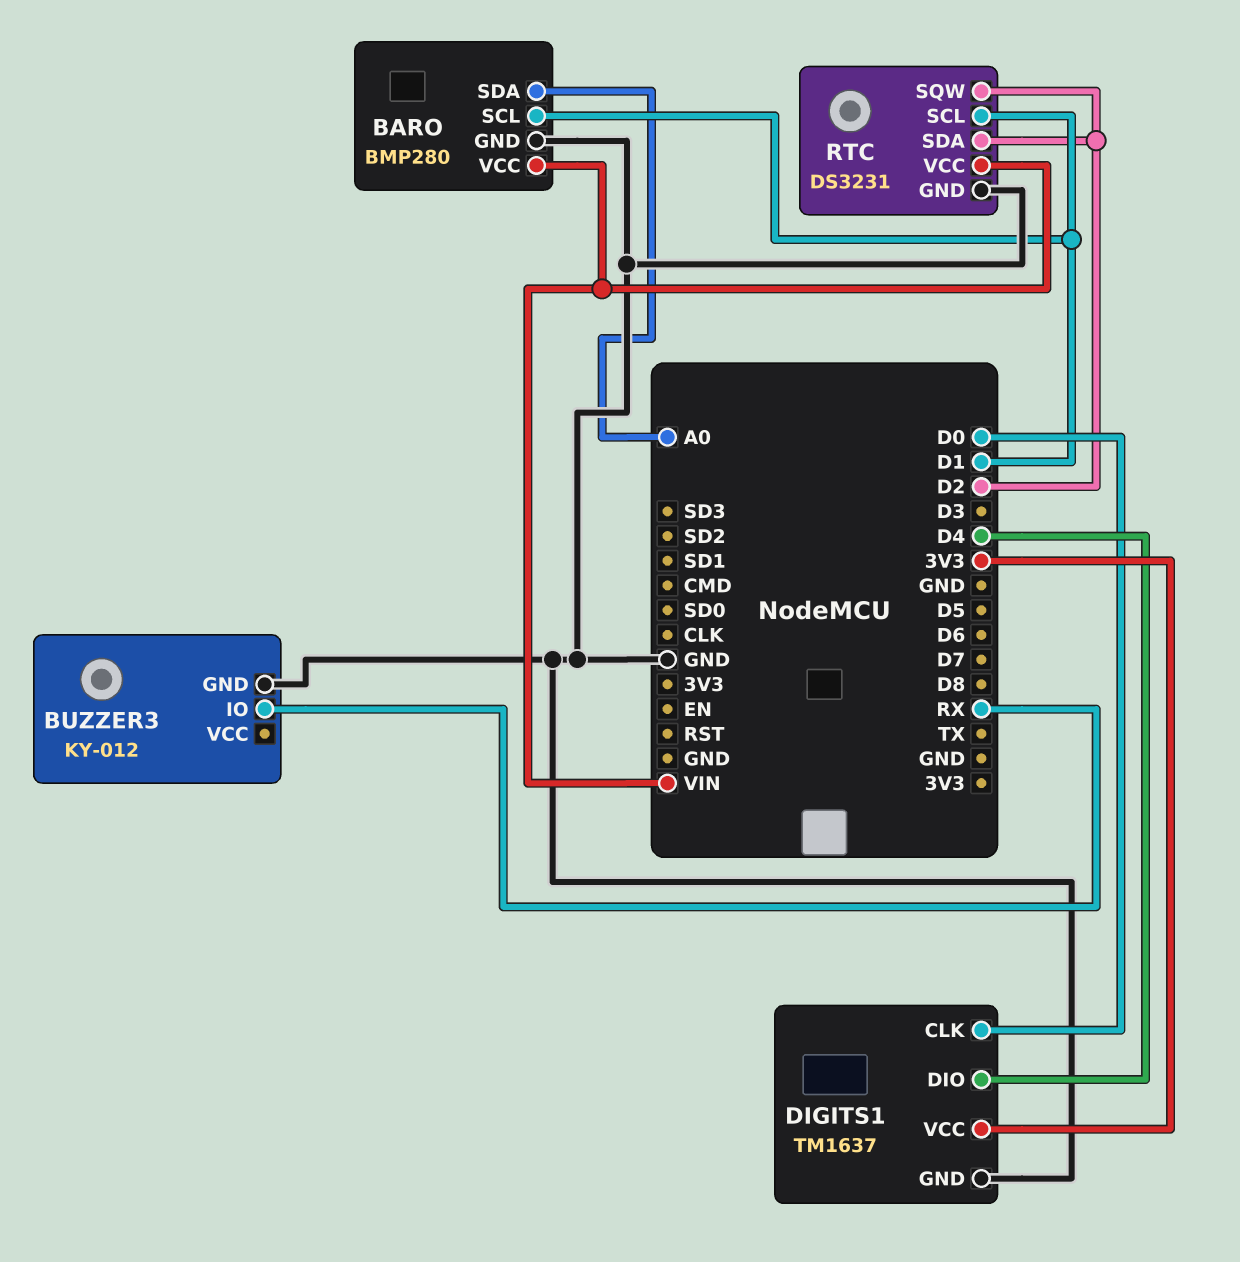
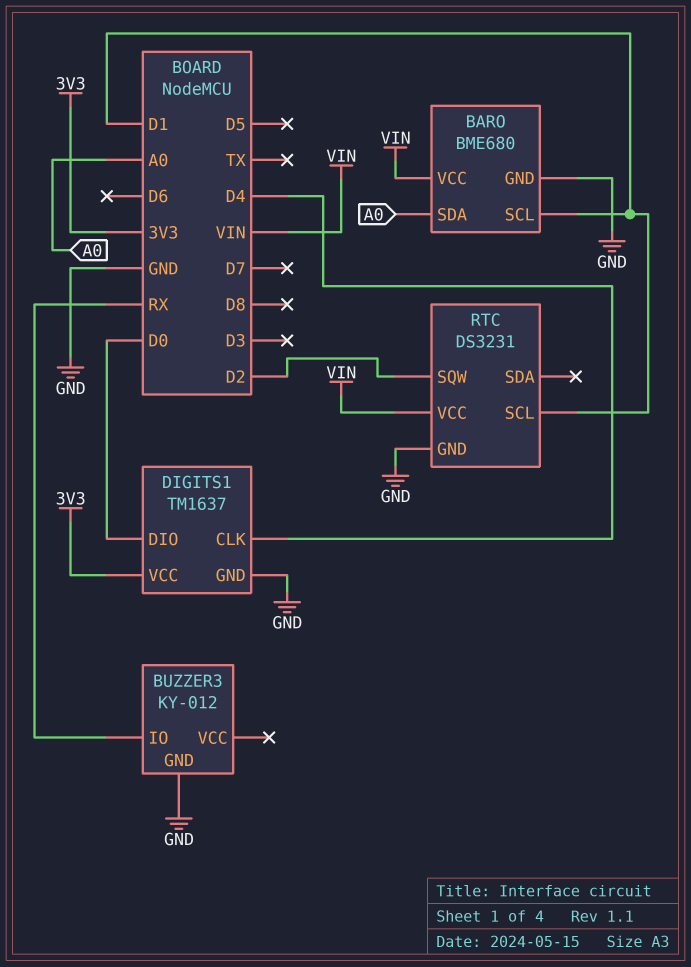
BARO: BMP280 -> BME680
DIGITS1 pin CLK: D0 -> D4
DIGITS1 pin DIO: D4 -> D0
RTC pin SDA: D2 -> none

